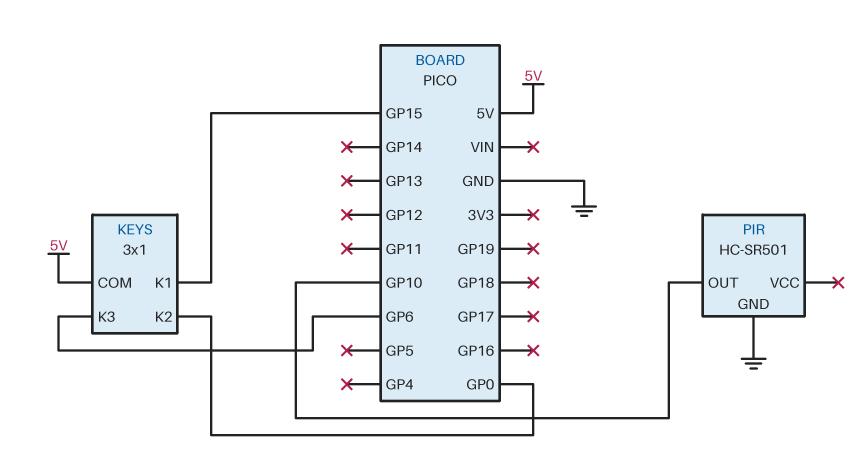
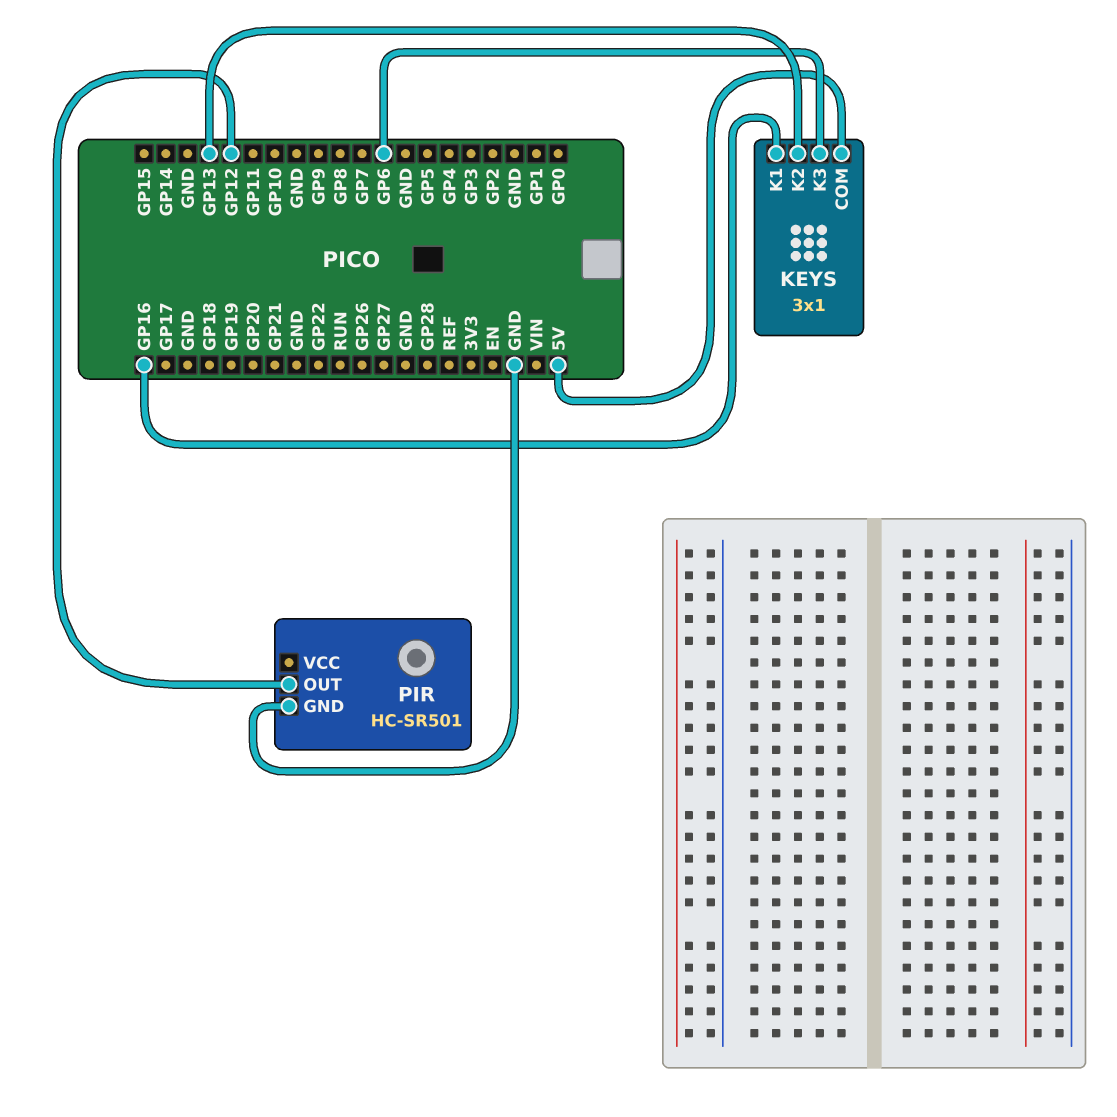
KEYS pin K1: GP15 -> GP16
KEYS pin K2: GP0 -> GP13
PIR pin OUT: GP10 -> GP12

